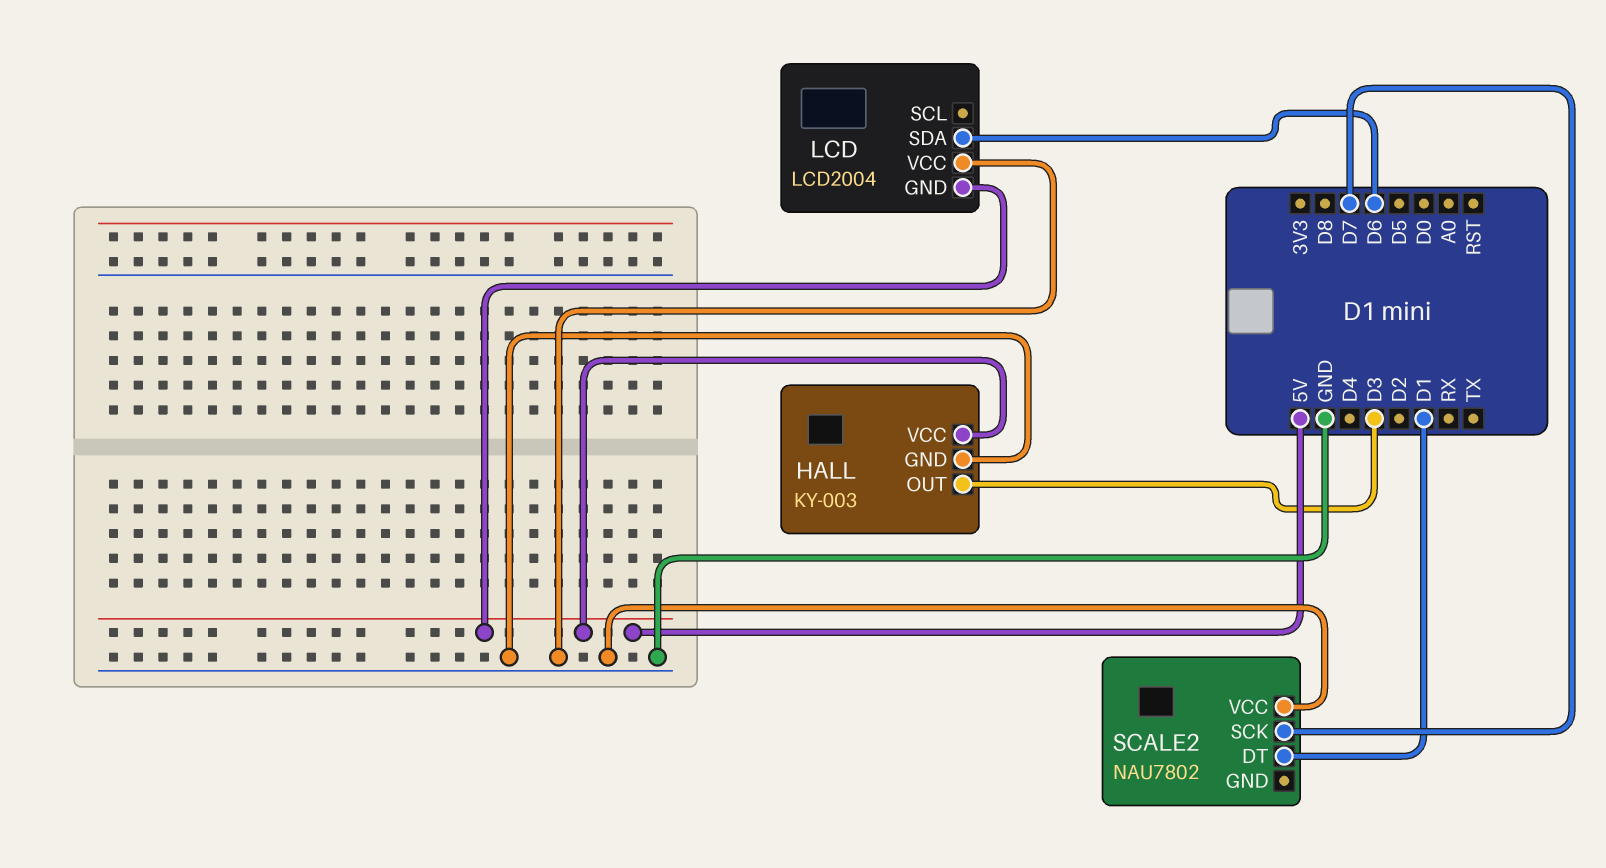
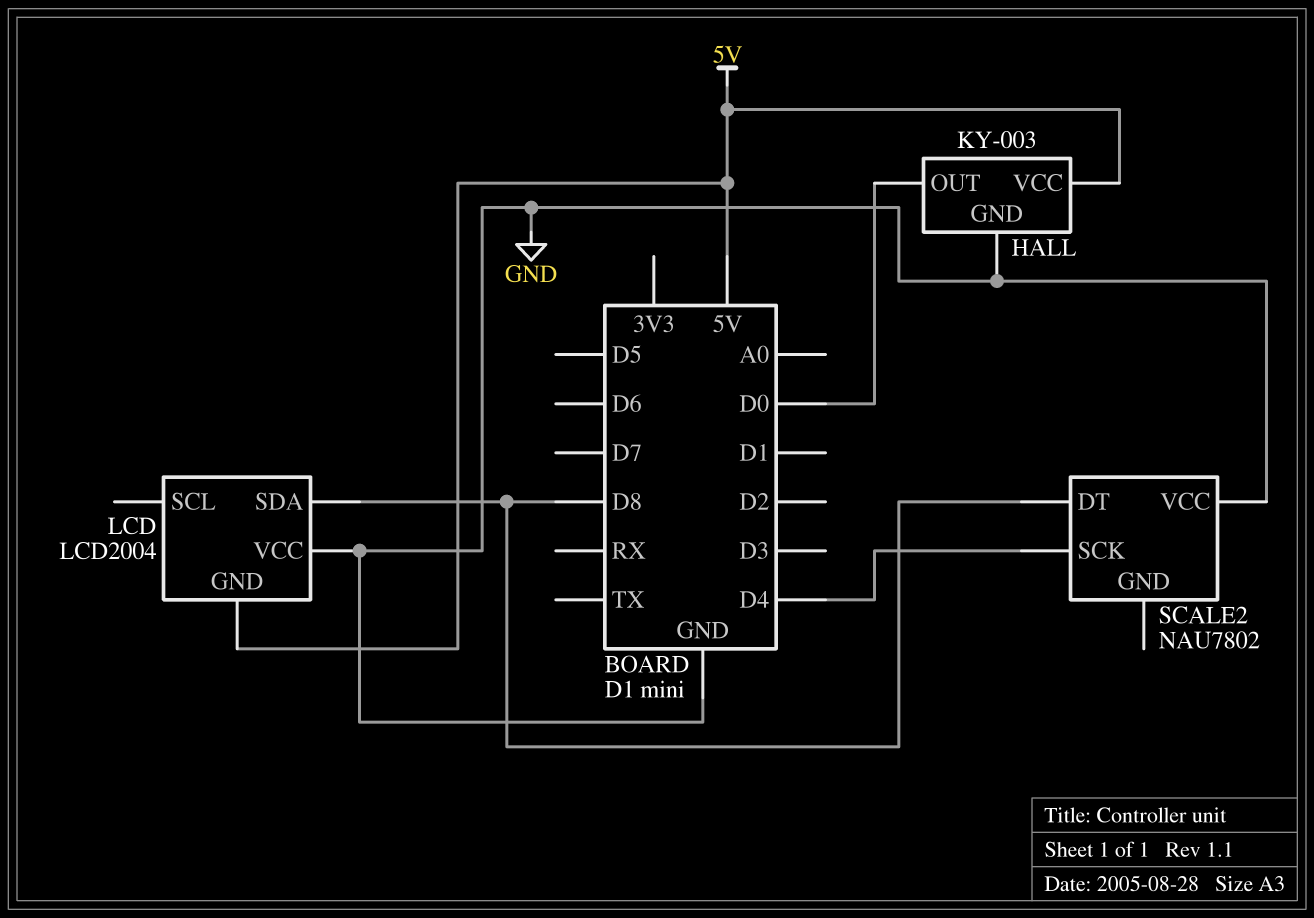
HALL pin OUT: D3 -> D0
LCD pin SDA: D6 -> D8
SCALE2 pin DT: D1 -> D8
SCALE2 pin SCK: D7 -> D4

